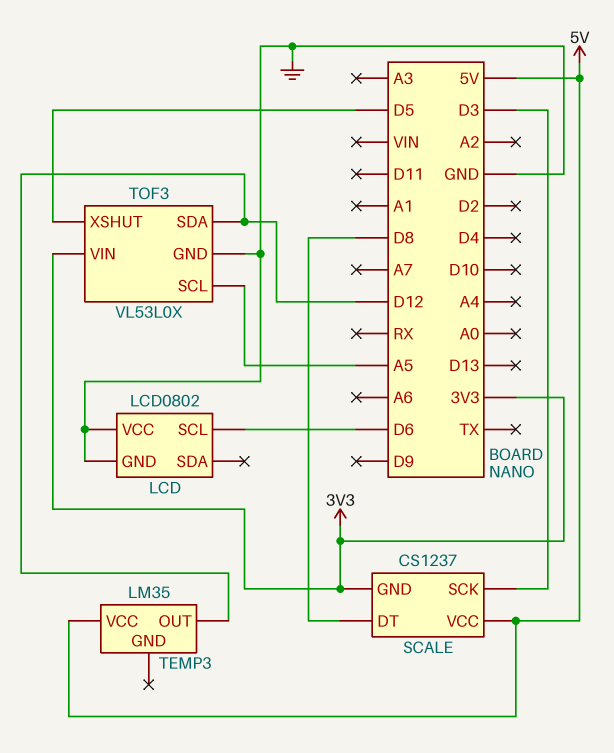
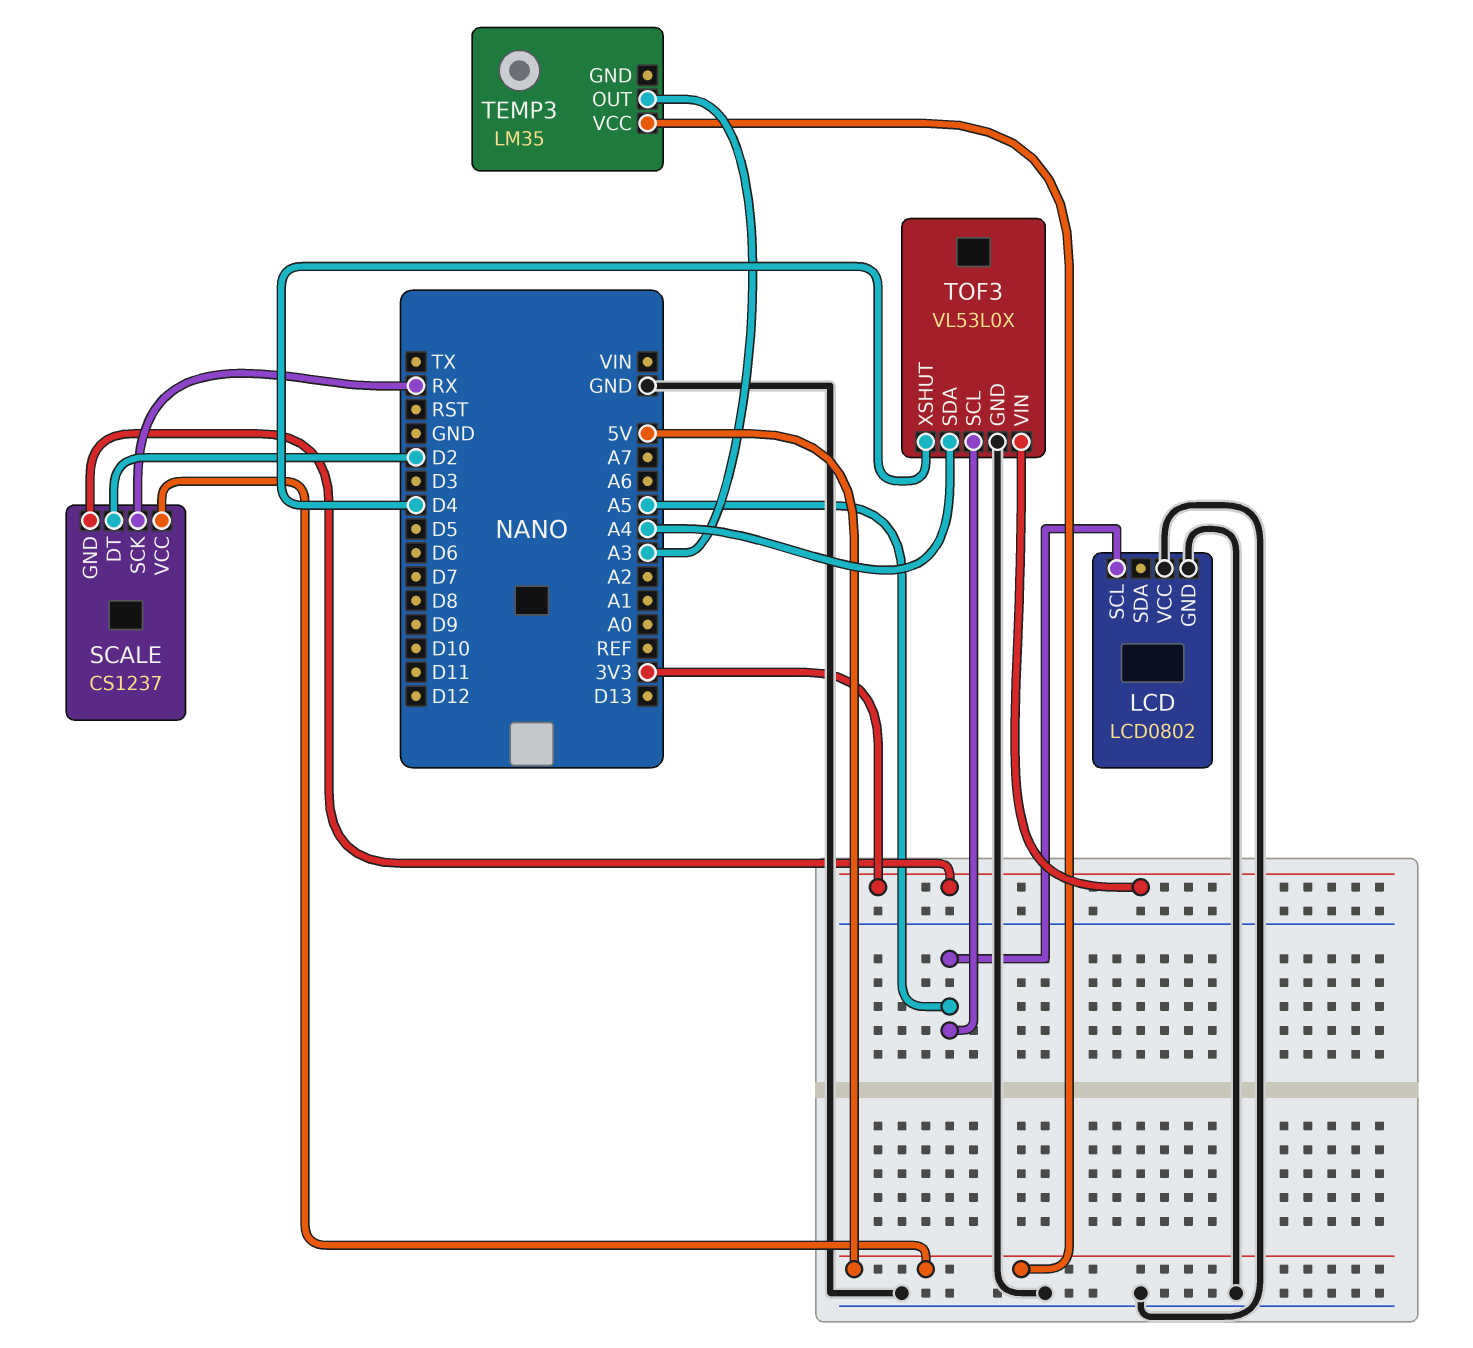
LCD pin SCL: D6 -> A5
SCALE pin DT: D8 -> D2
SCALE pin SCK: D3 -> RX
TEMP3 pin OUT: D12 -> A3
TOF3 pin SDA: D12 -> A4
TOF3 pin XSHUT: D5 -> D4

